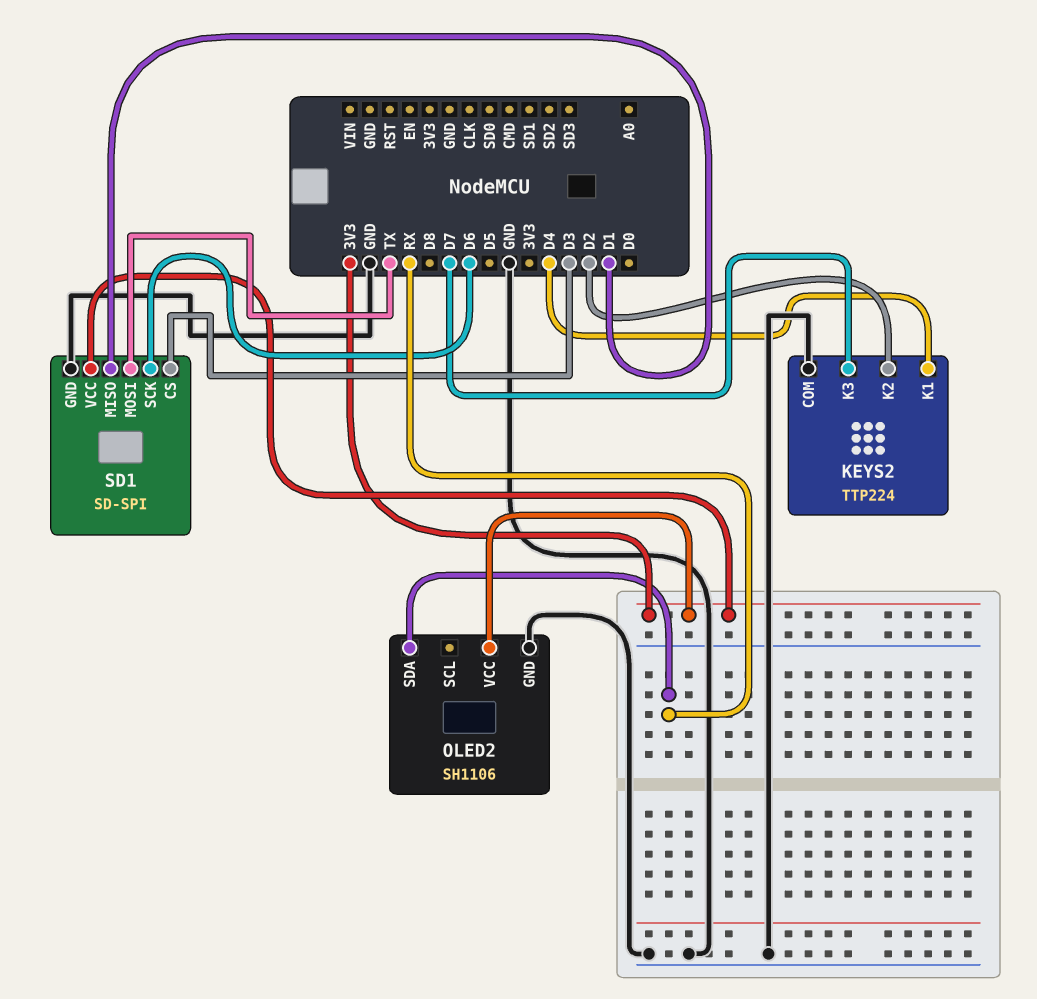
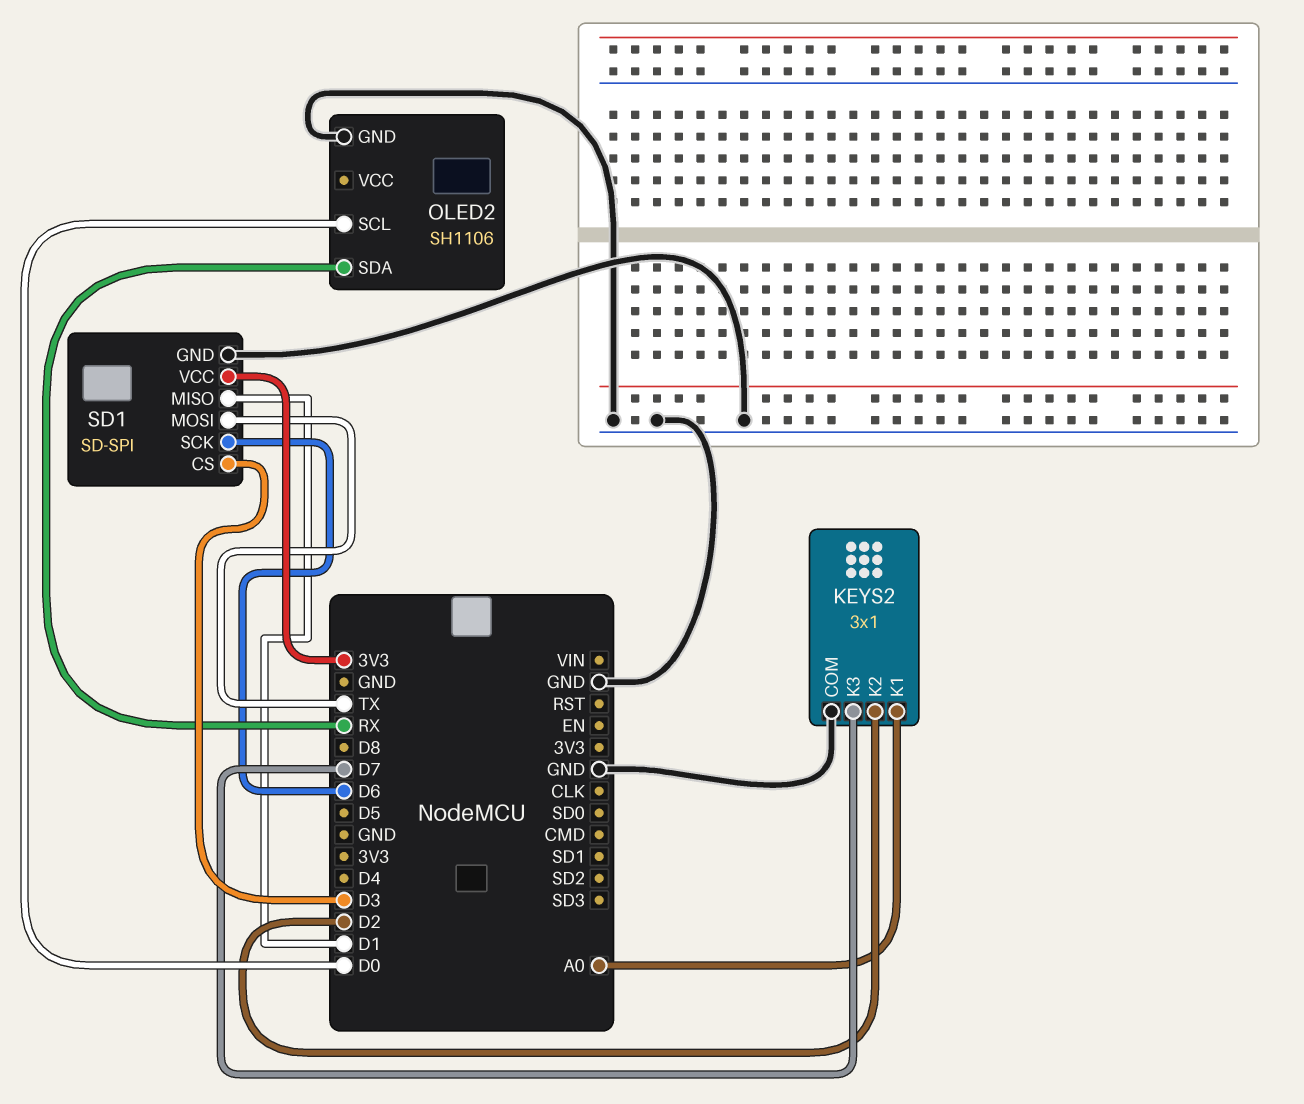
KEYS2: TTP224 -> 3x1
KEYS2 pin K1: D4 -> A0
OLED2 pin SCL: none -> D0
OLED2 pin VCC: 3V3 -> none

